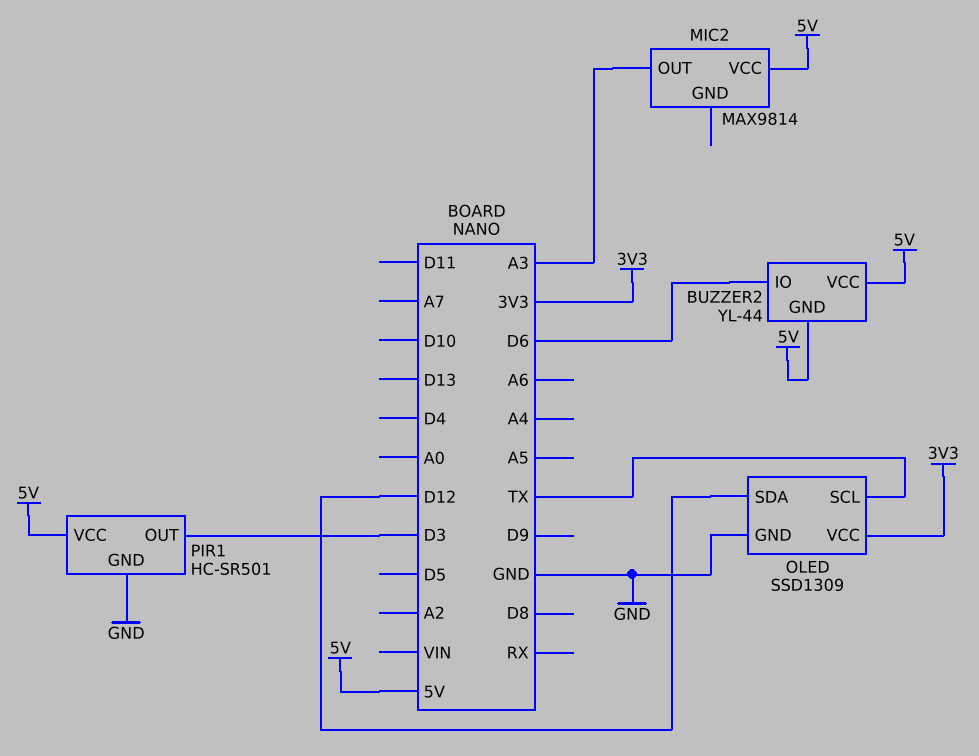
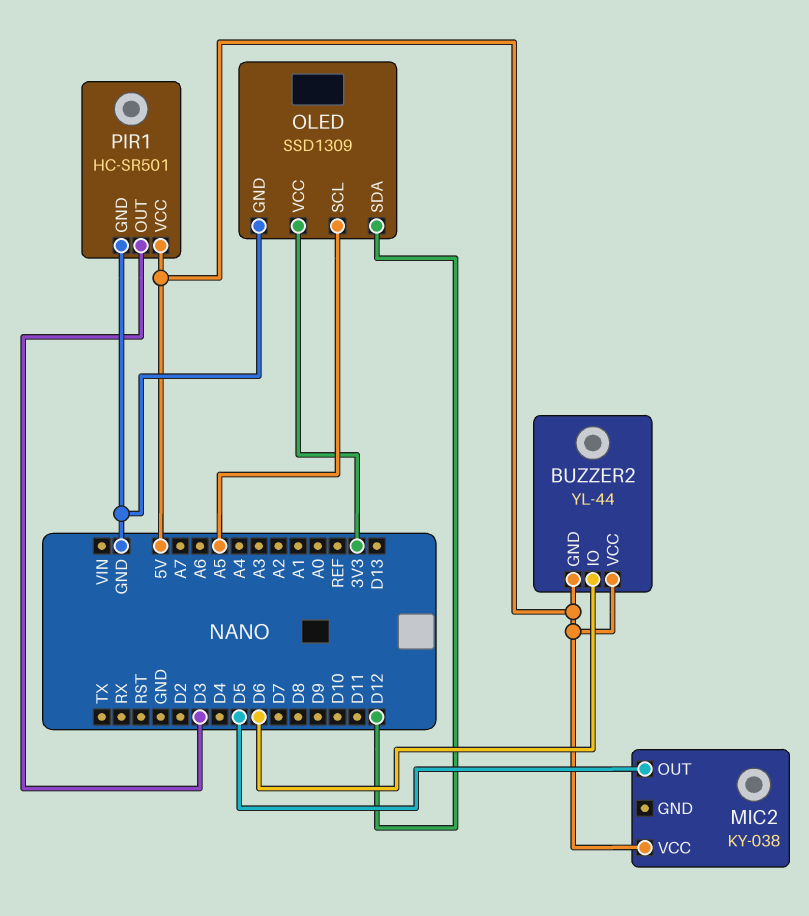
MIC2: MAX9814 -> KY-038
MIC2 pin OUT: A3 -> D5
OLED pin SCL: TX -> A5

